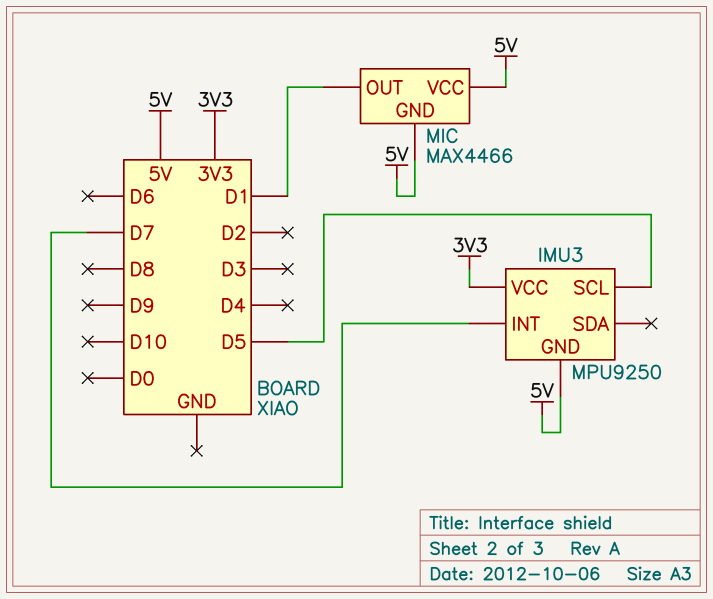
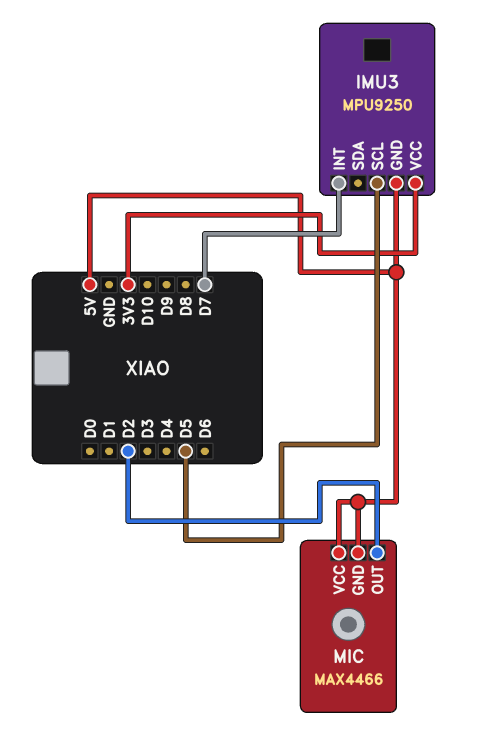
MIC pin OUT: D1 -> D2

